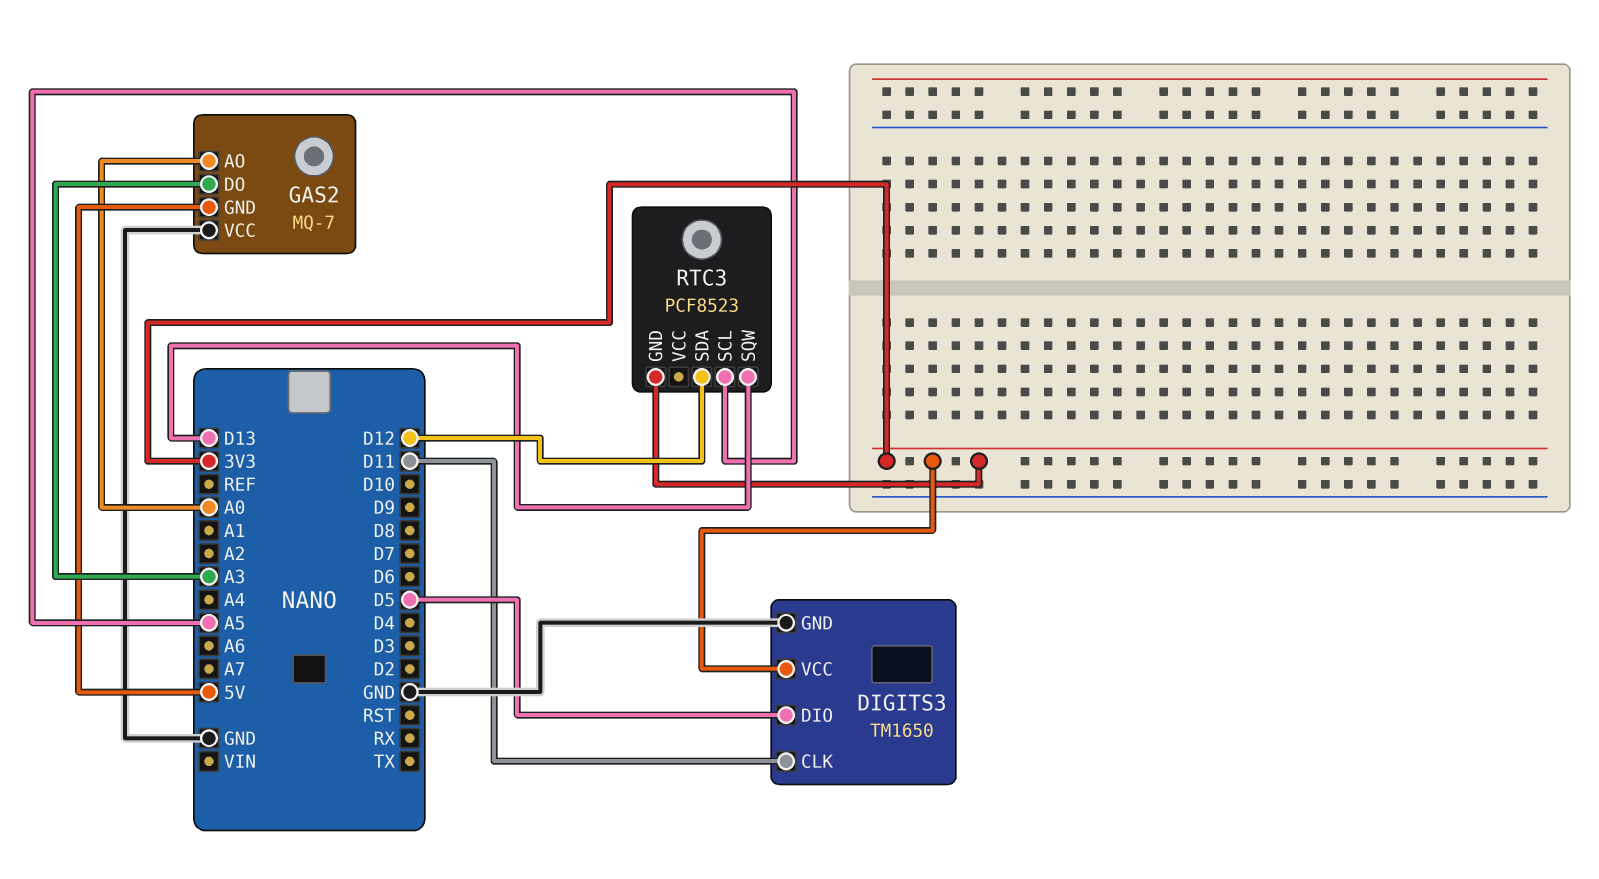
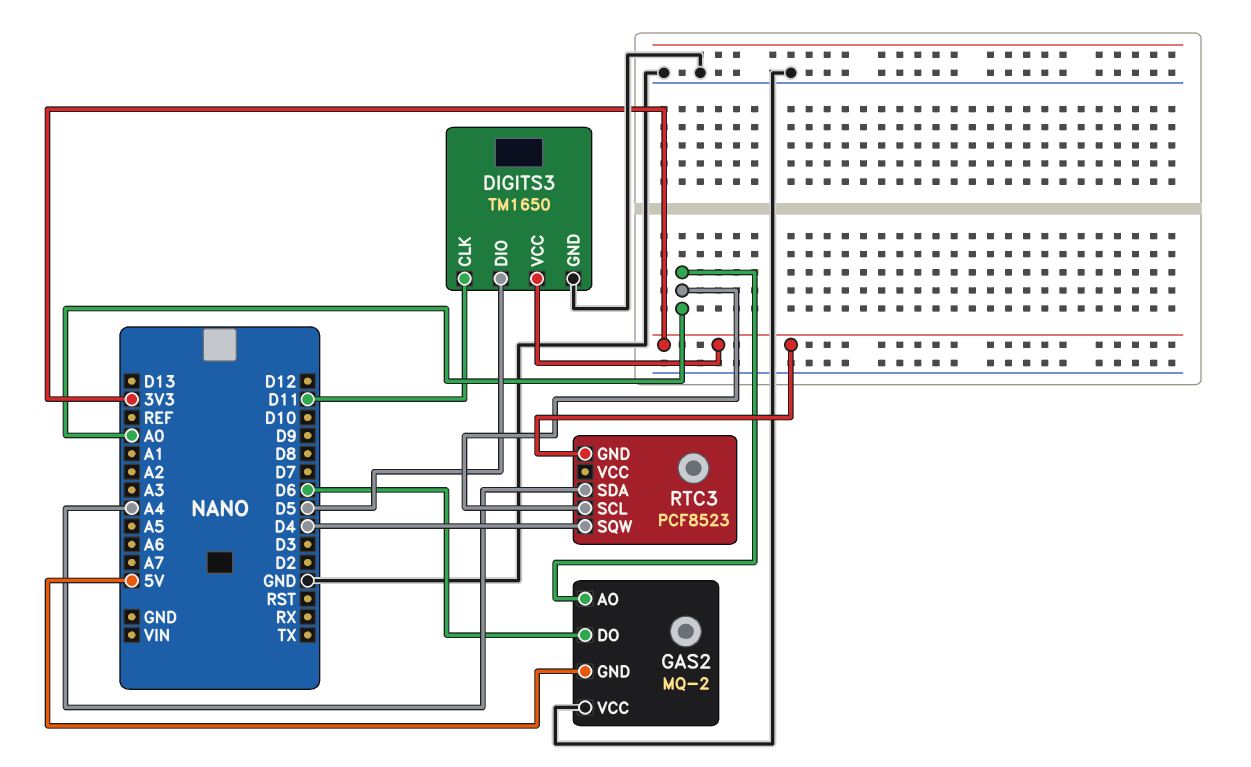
GAS2: MQ-7 -> MQ-2
GAS2 pin DO: A3 -> D6
RTC3 pin SCL: A5 -> A0
RTC3 pin SDA: D12 -> A4
RTC3 pin SQW: D13 -> D4

